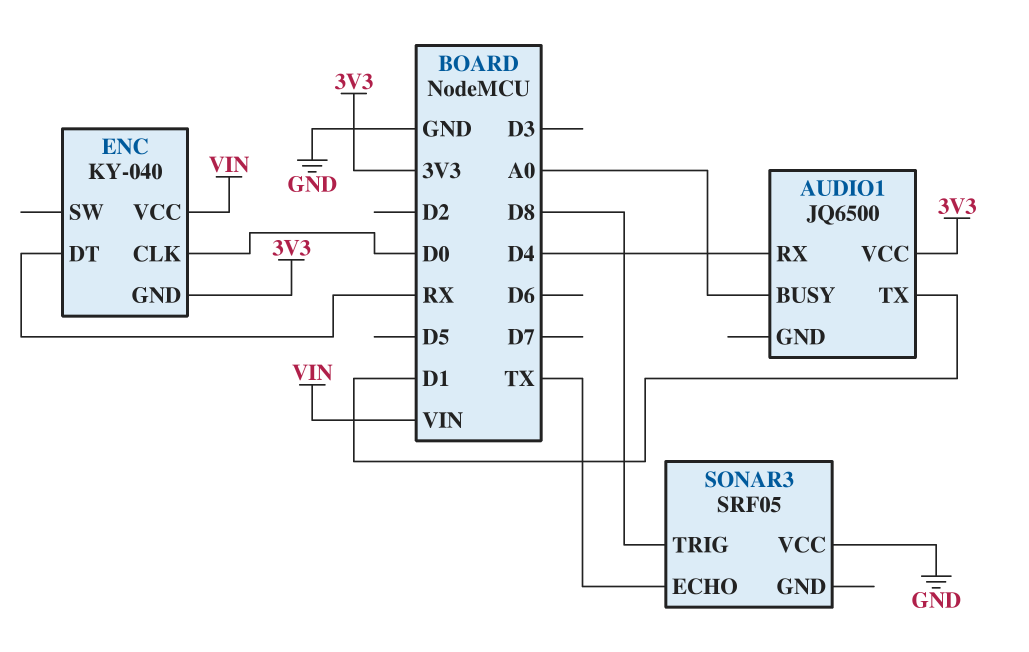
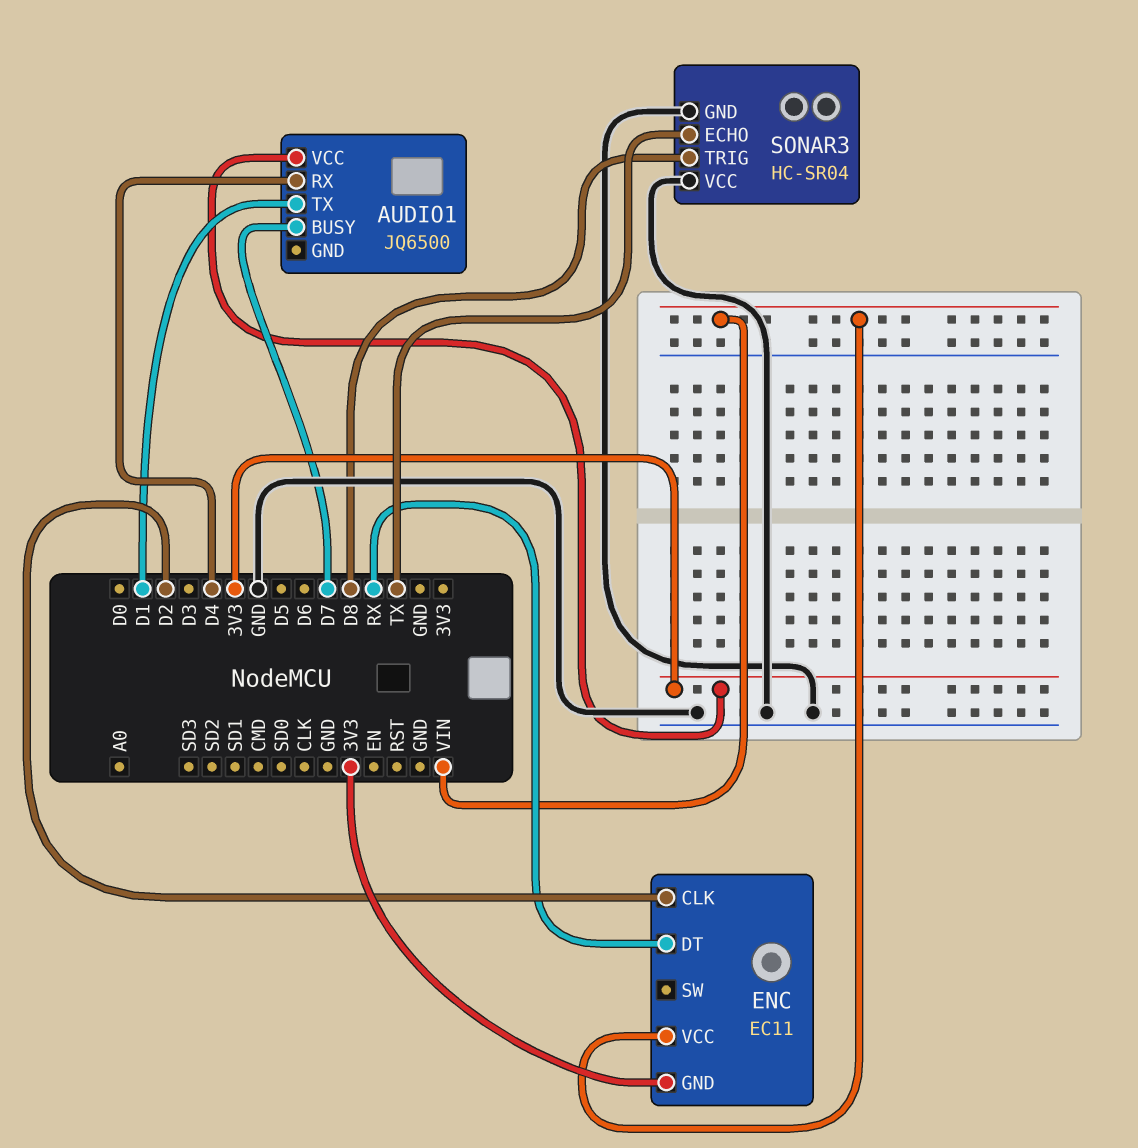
AUDIO1 pin BUSY: A0 -> D7
ENC: KY-040 -> EC11
ENC pin CLK: D0 -> D2
SONAR3: SRF05 -> HC-SR04
SONAR3 pin GND: none -> GND

